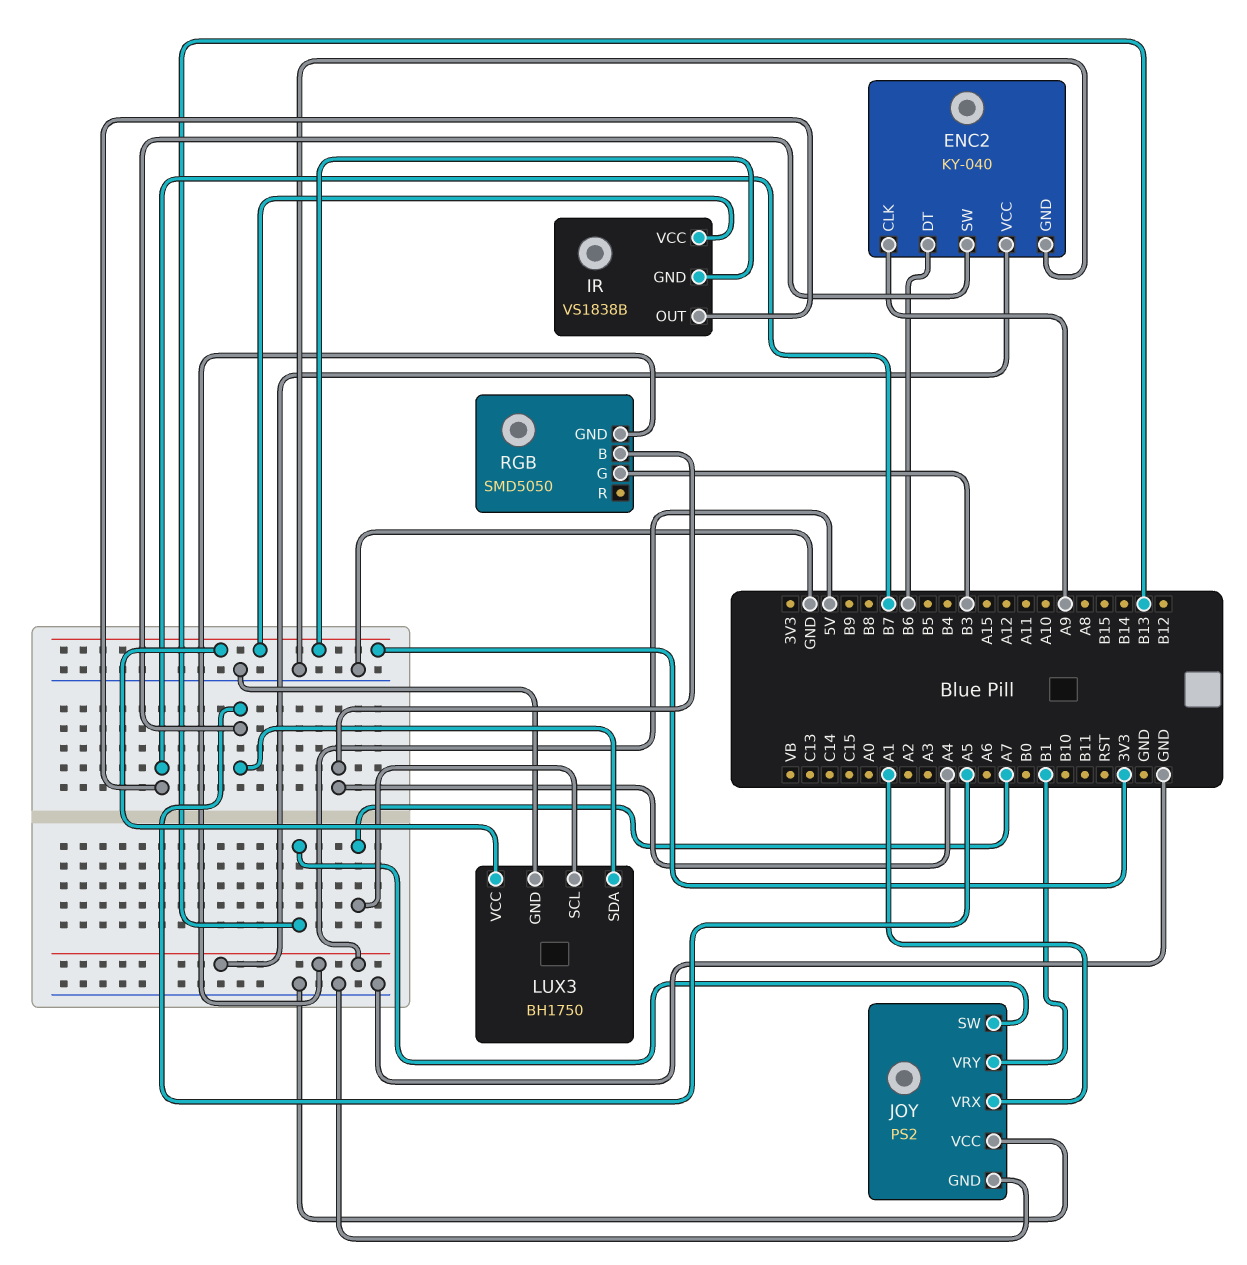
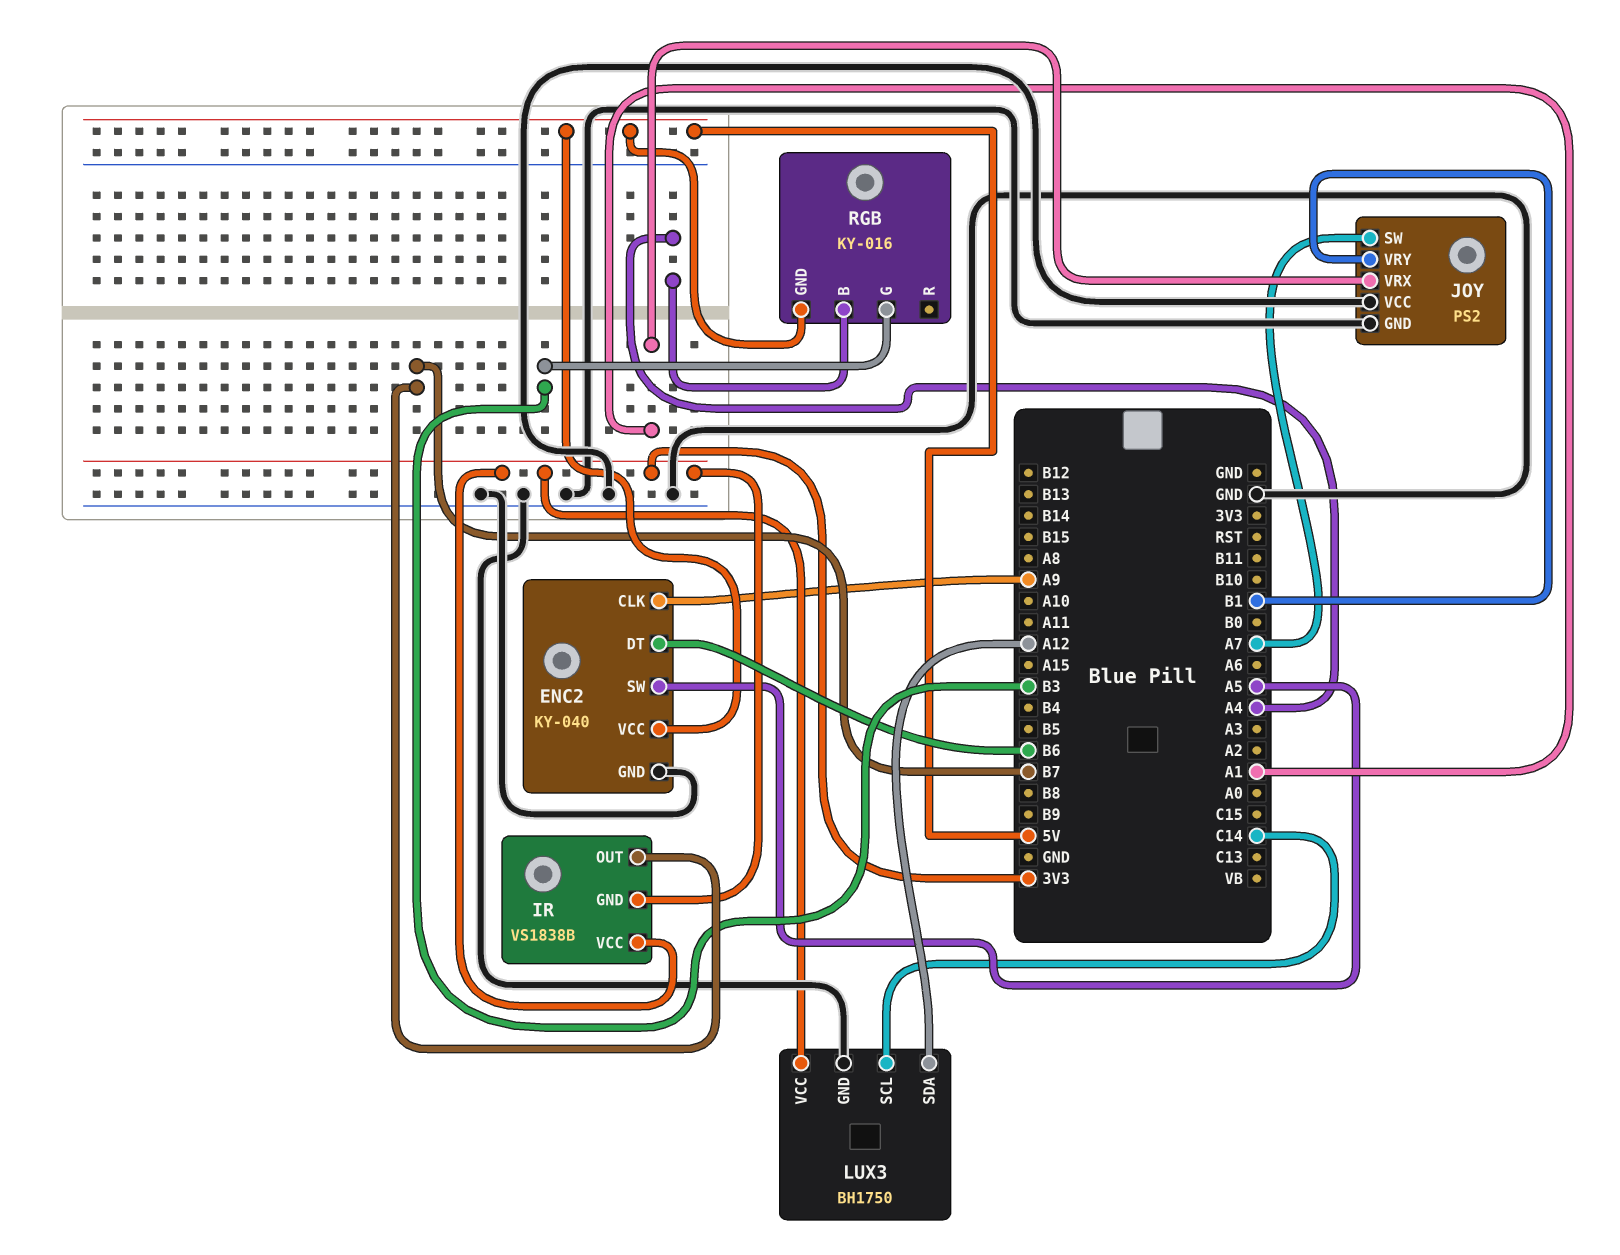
JOY pin SW: B13 -> A7
LUX3 pin SCL: A7 -> C14
LUX3 pin SDA: A5 -> A12
RGB: SMD5050 -> KY-016

